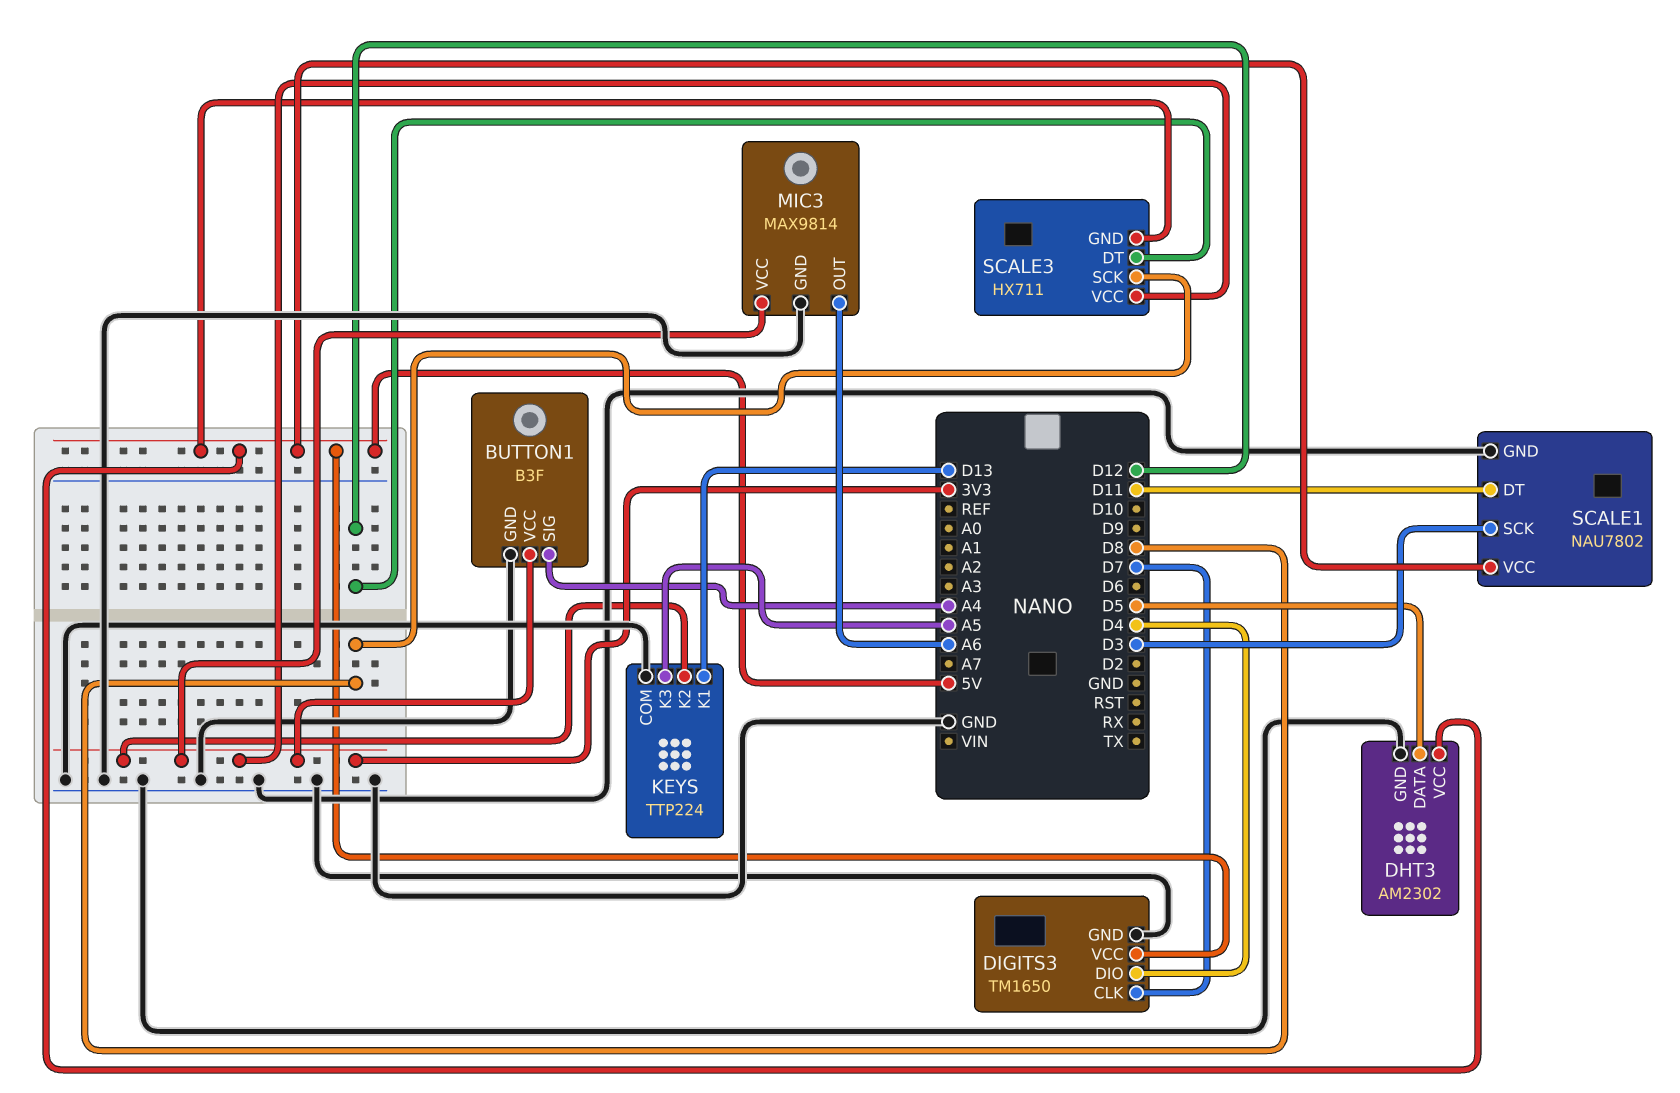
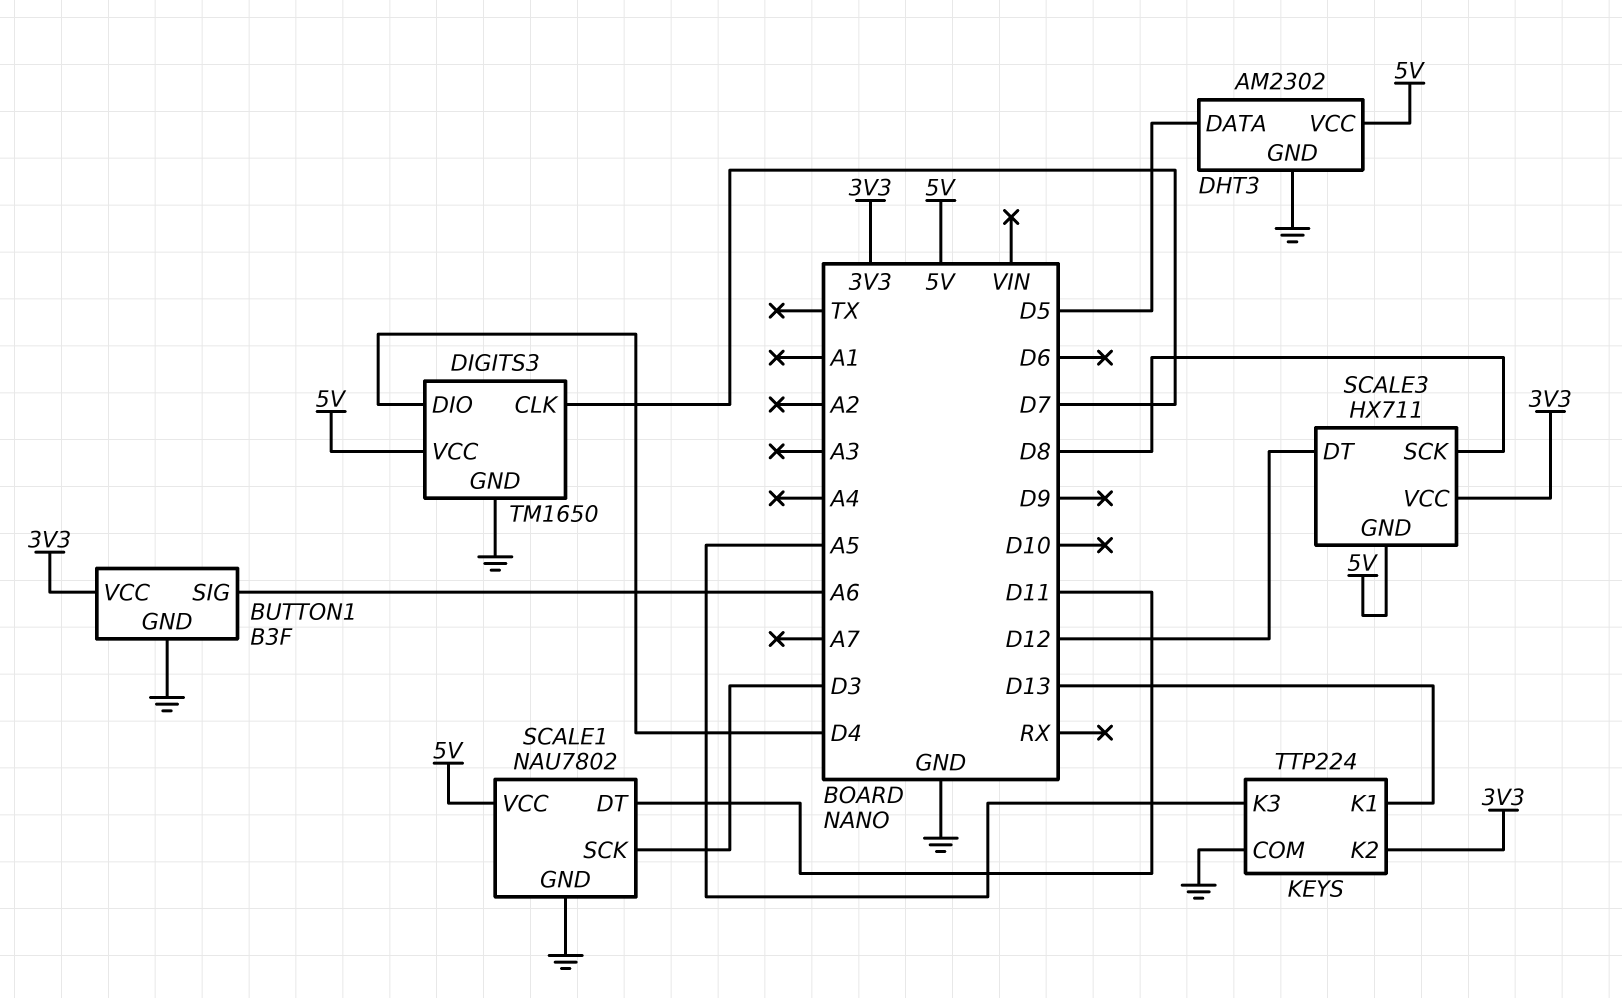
BUTTON1 pin SIG: A4 -> A6
MIC3: MAX9814 -> none
MIC3 pin GND: GND -> none
MIC3 pin OUT: A6 -> none
MIC3 pin VCC: 3V3 -> none

